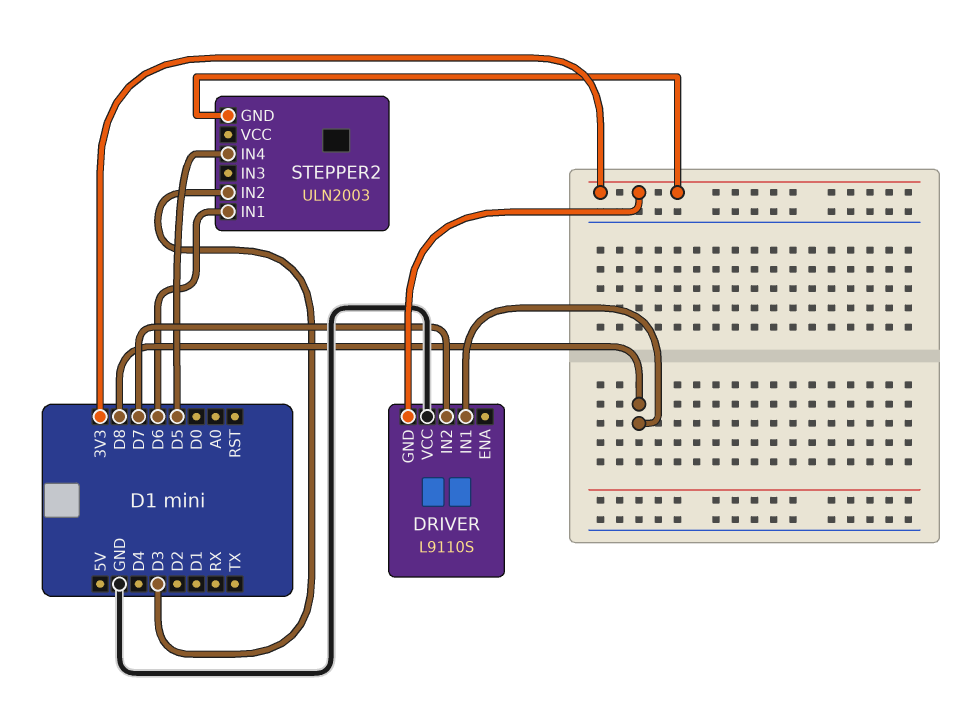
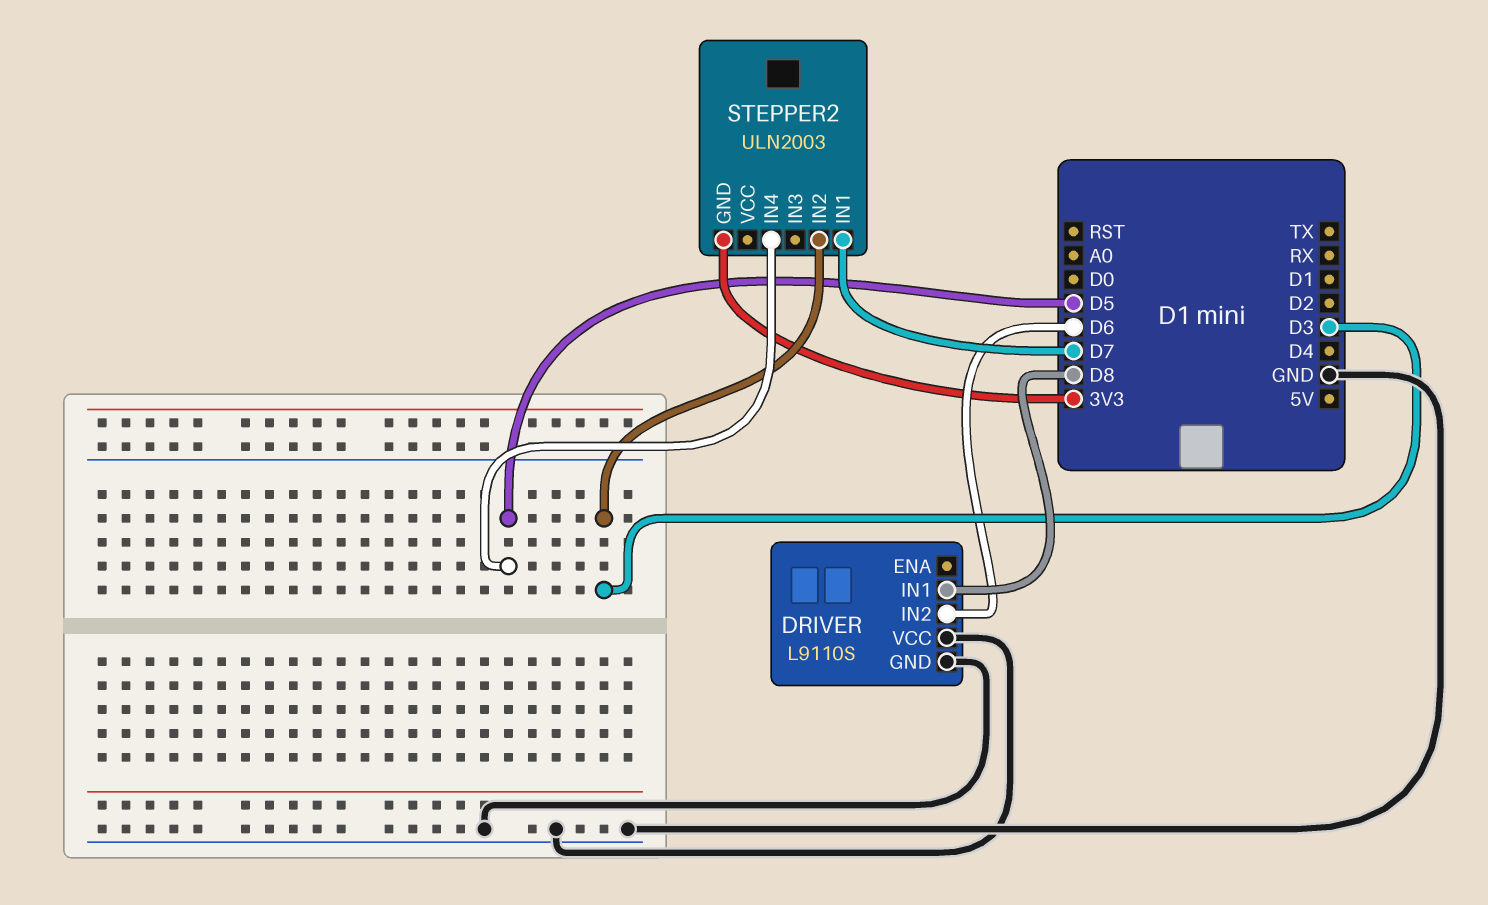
DRIVER pin GND: 3V3 -> GND
DRIVER pin IN2: D7 -> D6
STEPPER2 pin IN1: D6 -> D7

